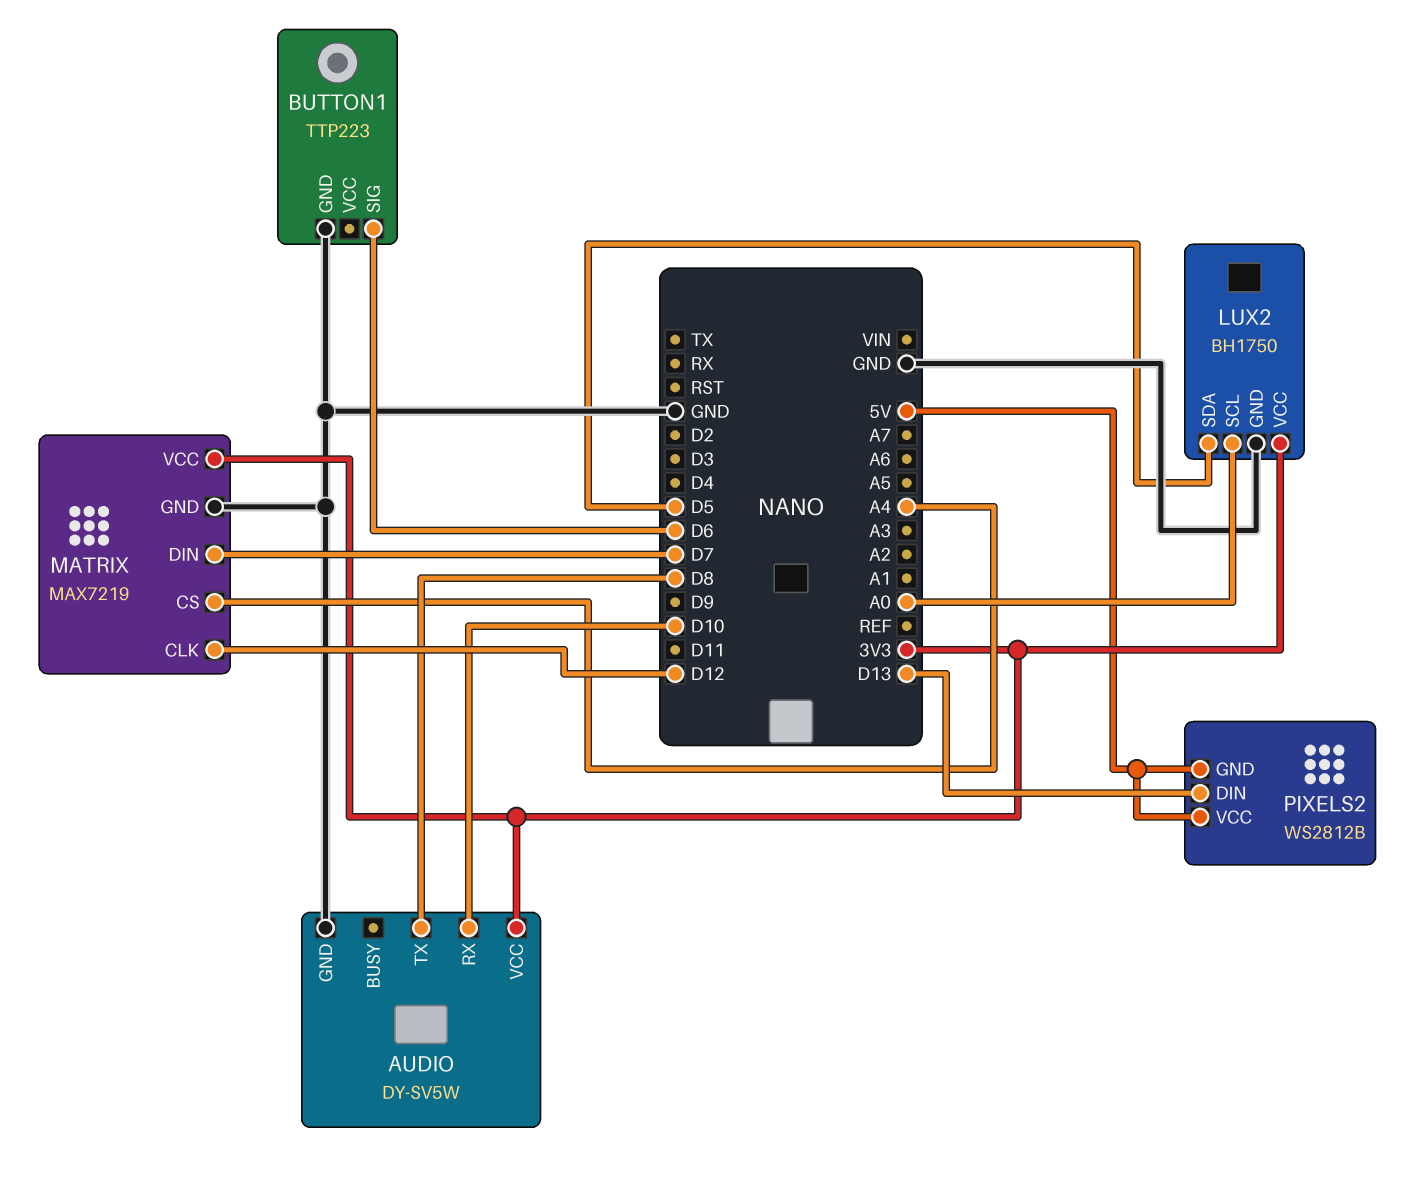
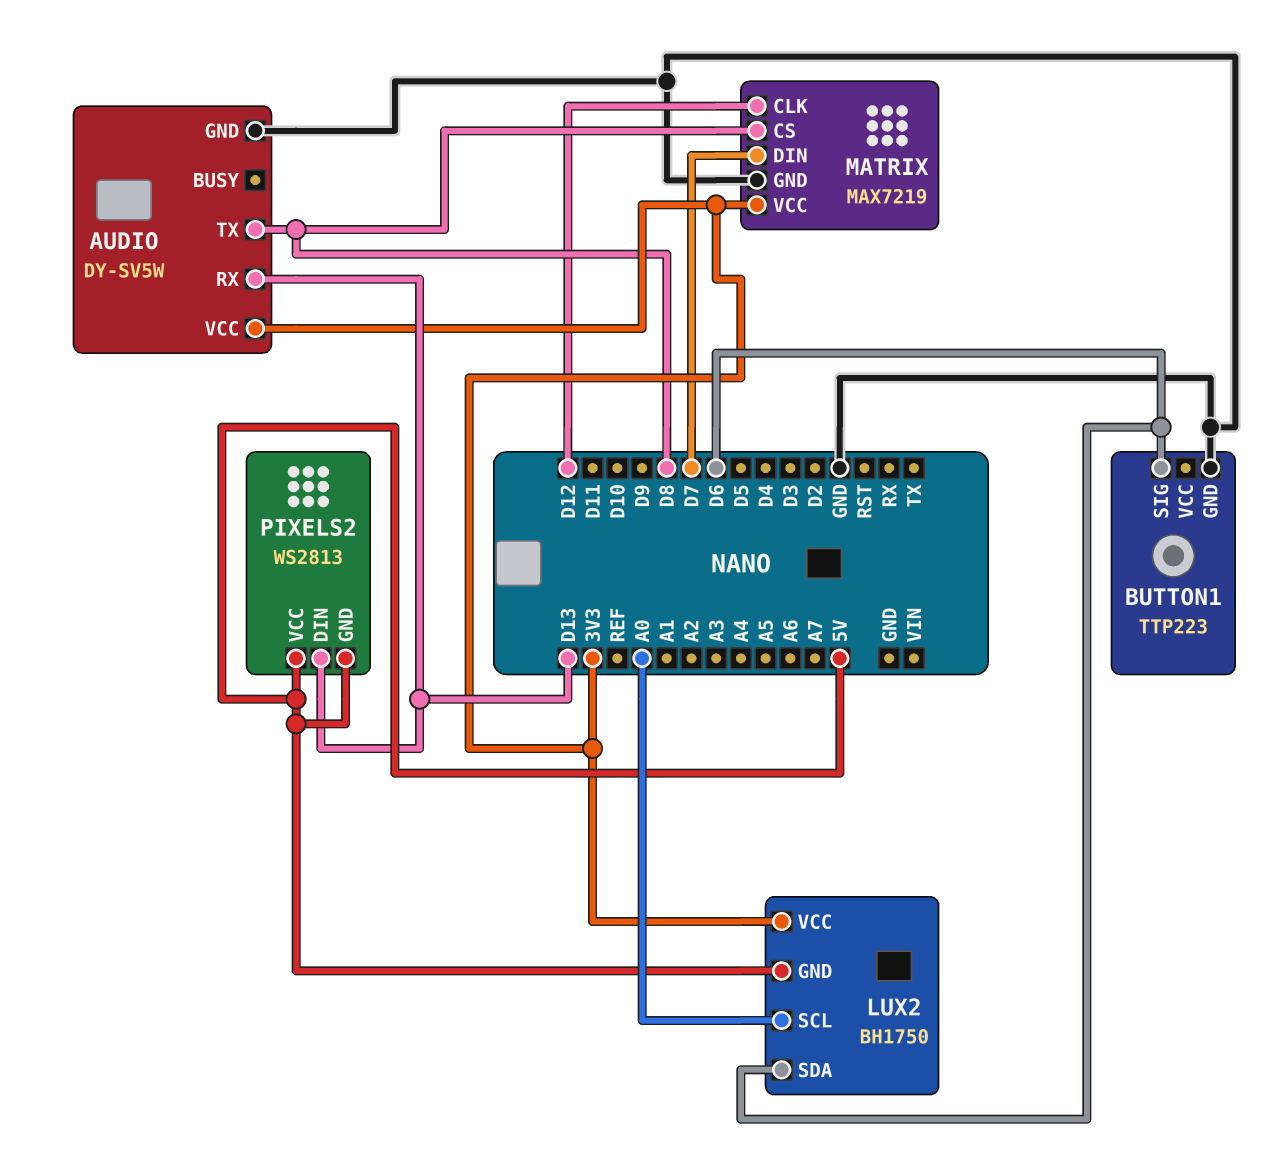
AUDIO pin RX: D10 -> D13
LUX2 pin GND: GND -> 5V
LUX2 pin SDA: D5 -> D6
MATRIX pin CS: A4 -> D8
PIXELS2: WS2812B -> WS2813

